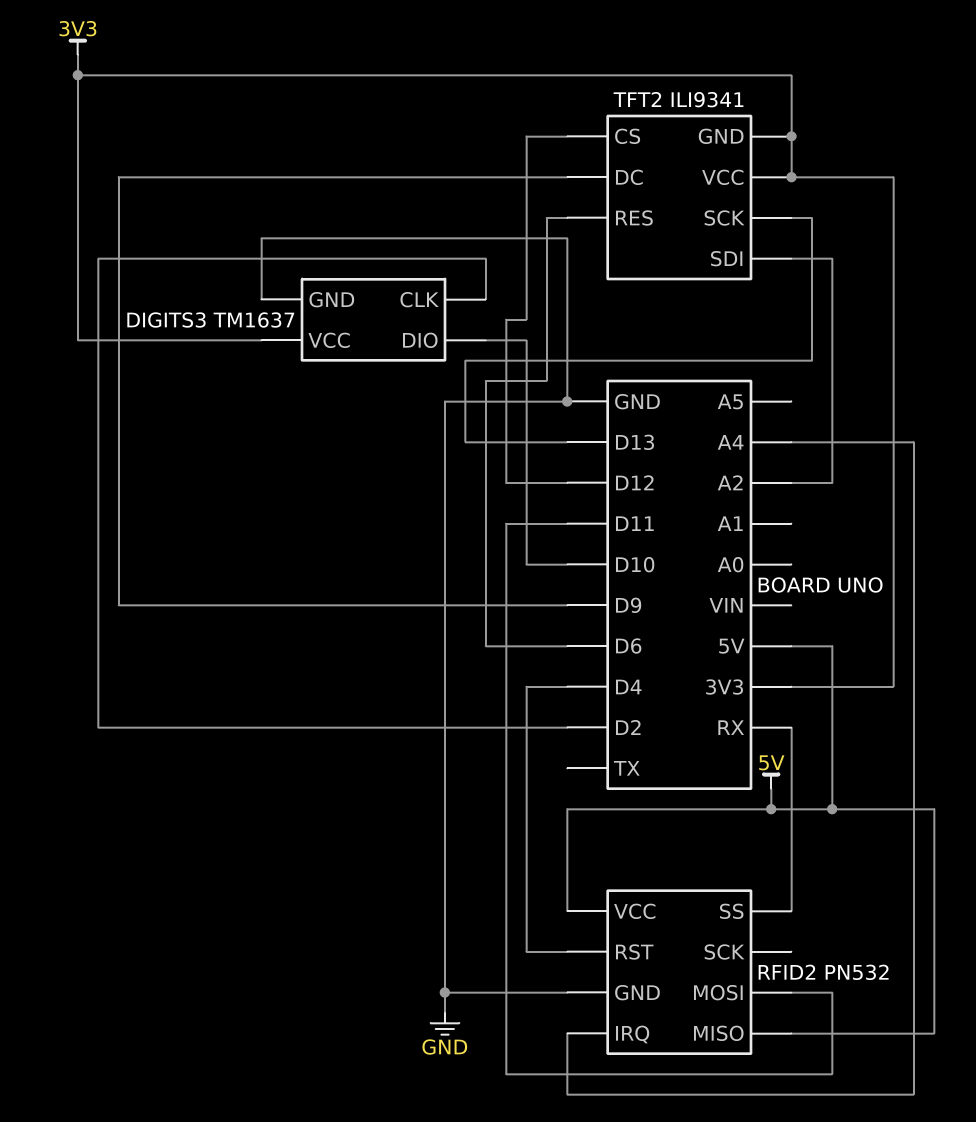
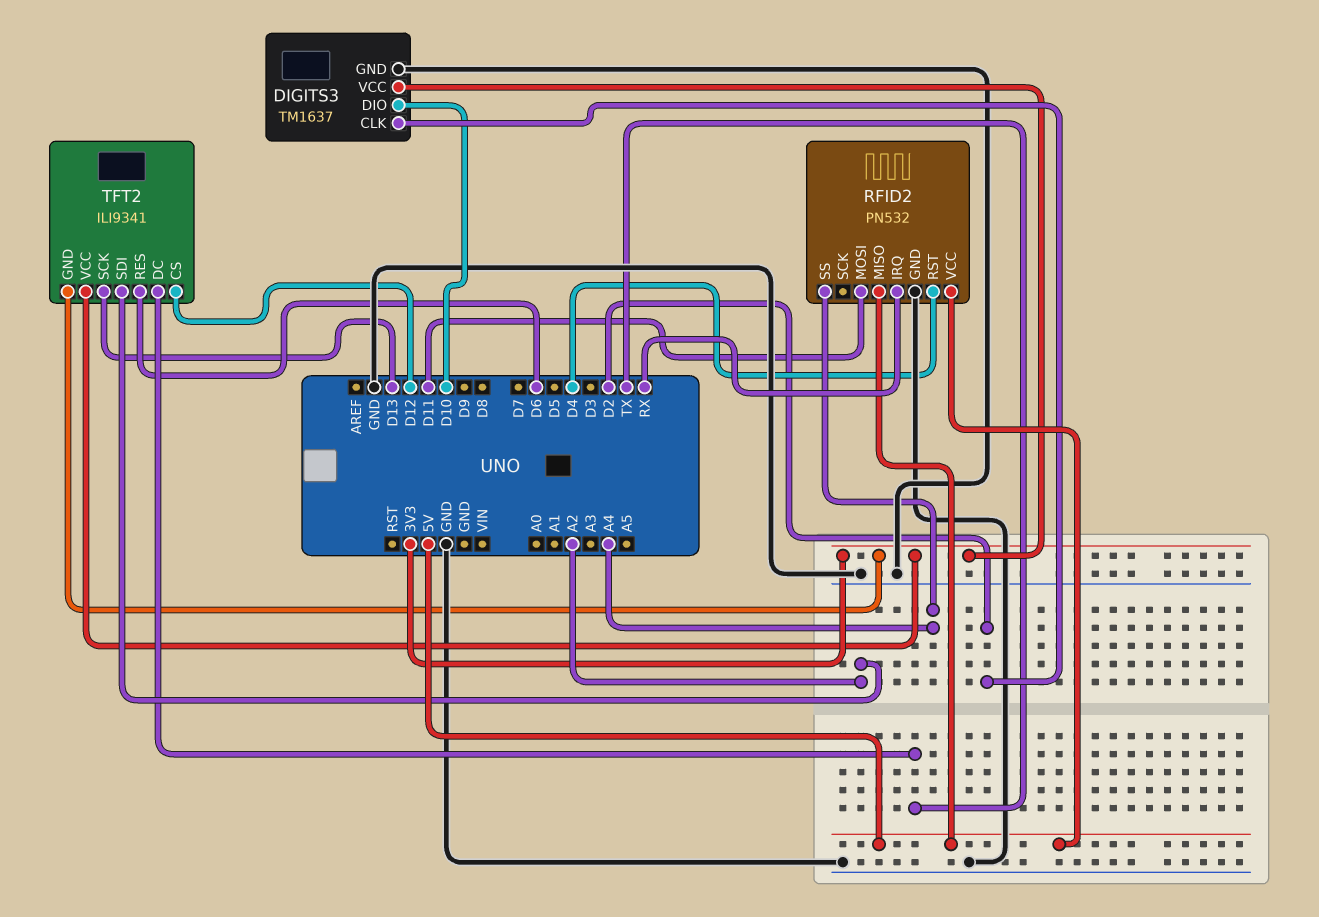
RFID2 pin IRQ: A4 -> RX
RFID2 pin SS: RX -> A4
TFT2 pin DC: D9 -> TX

